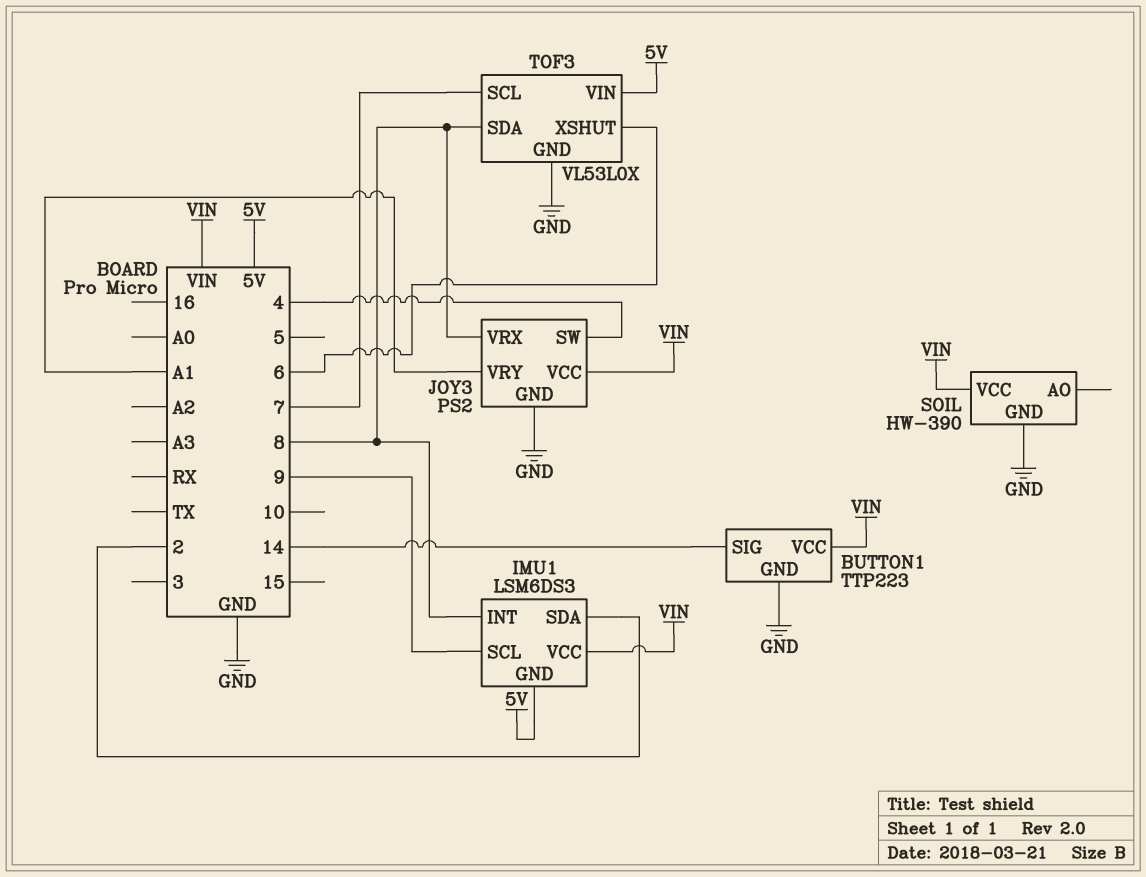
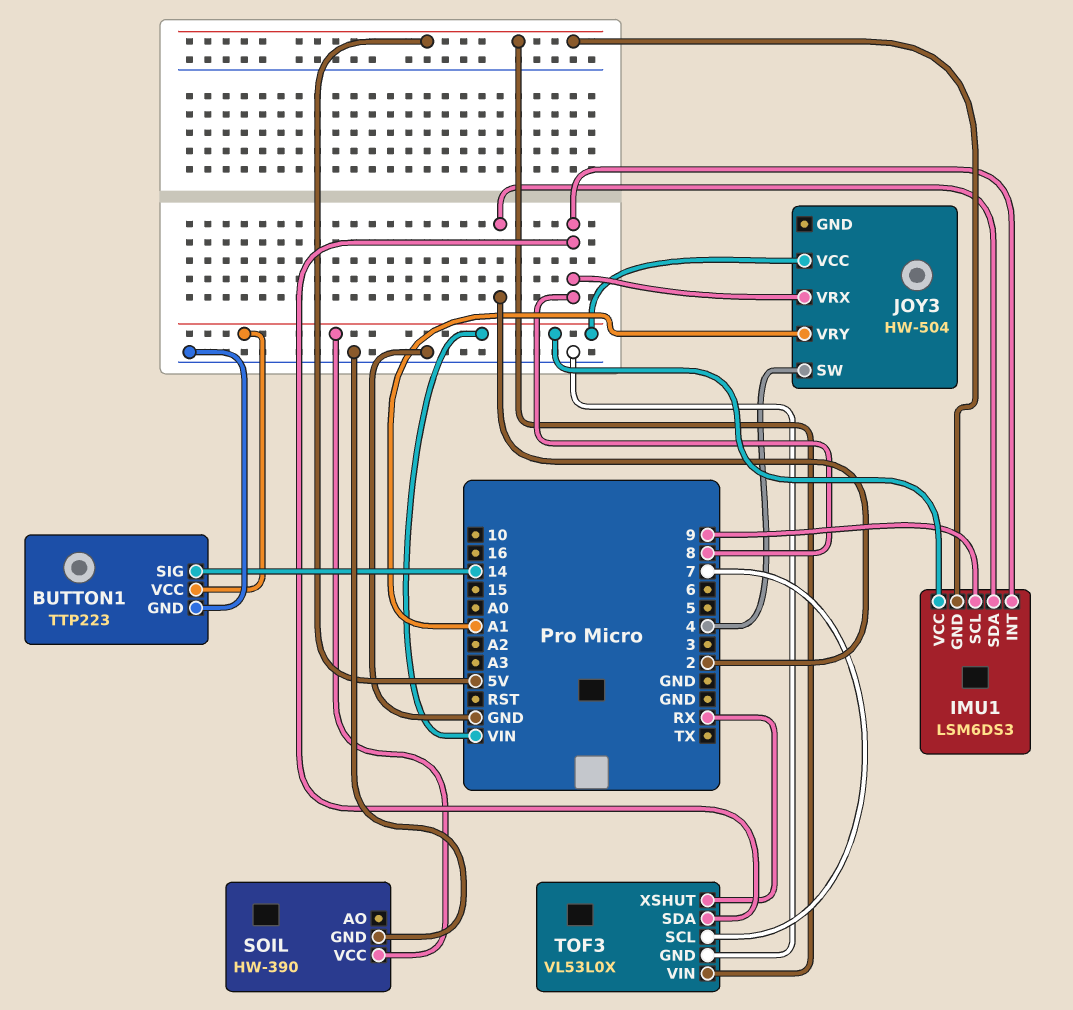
JOY3: PS2 -> HW-504
JOY3 pin GND: GND -> none
TOF3 pin XSHUT: 6 -> RX

